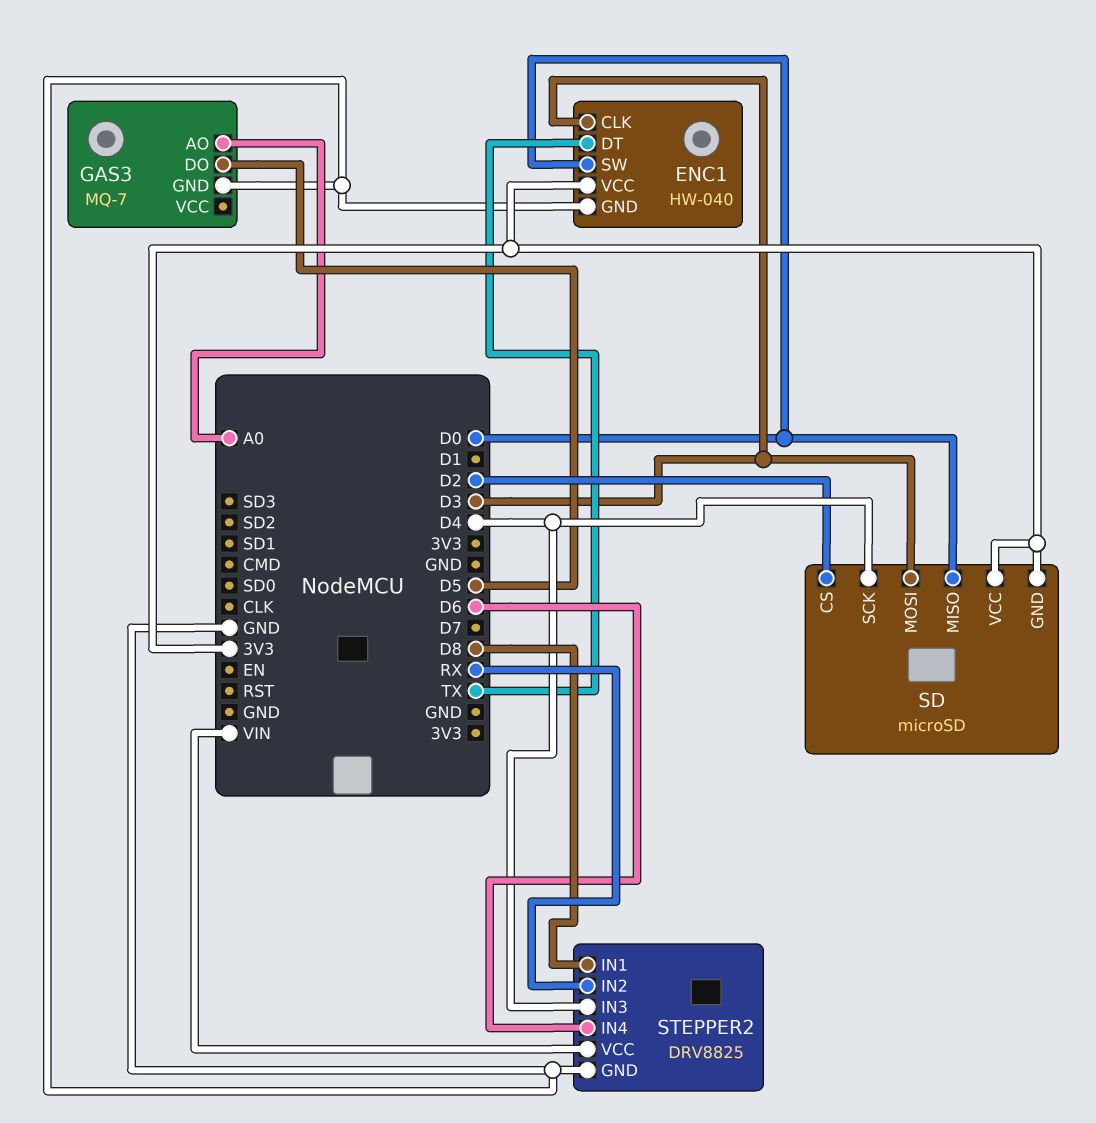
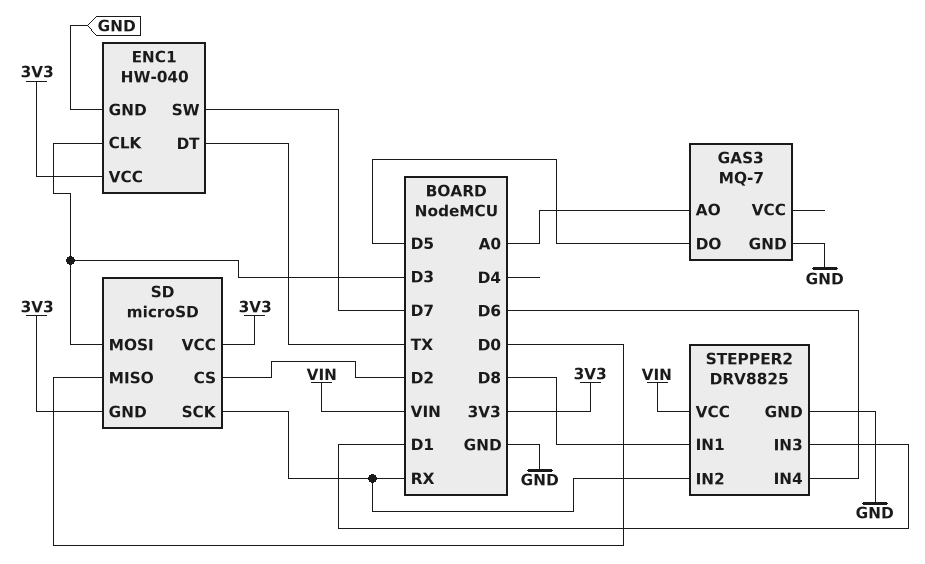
ENC1 pin SW: D0 -> D7
SD pin SCK: D4 -> RX
STEPPER2 pin IN3: D4 -> D1

